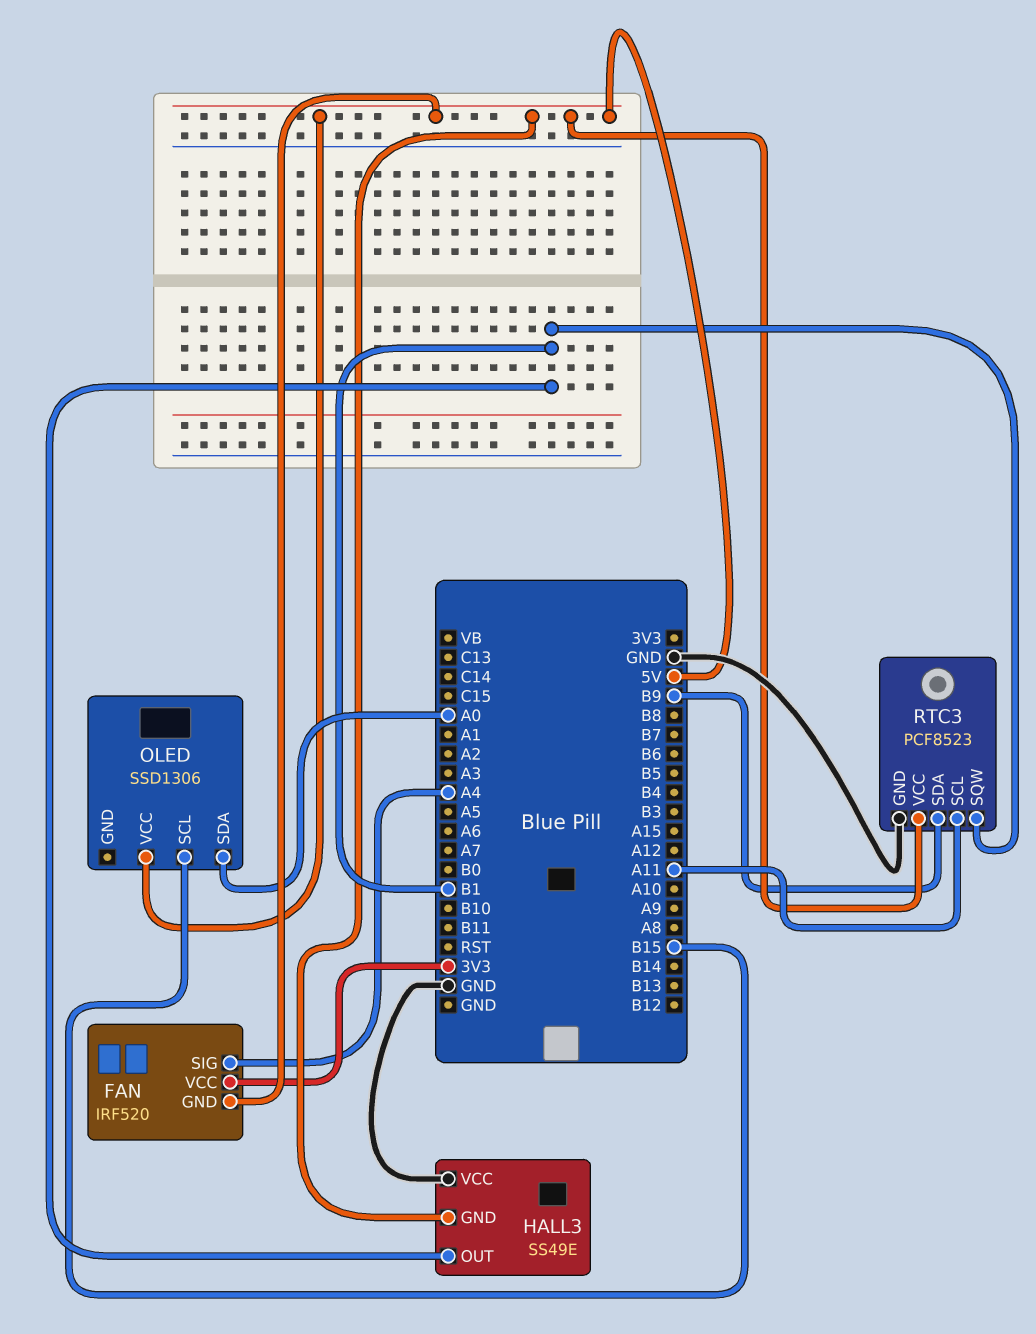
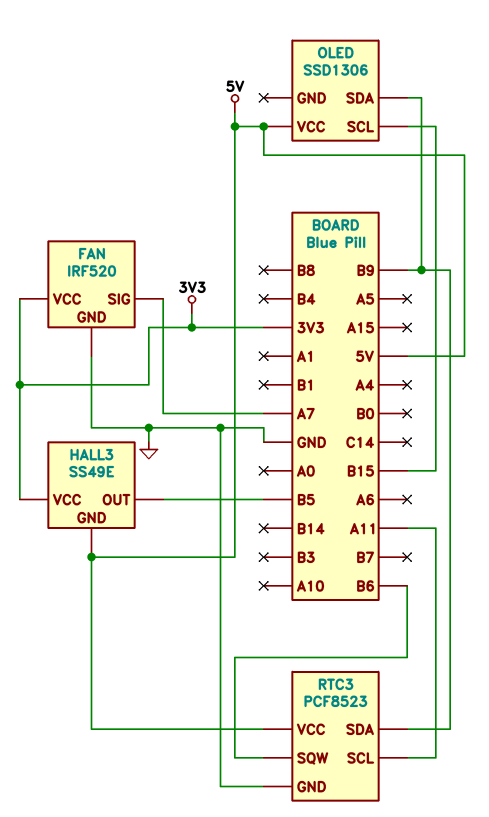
FAN pin GND: 5V -> GND
FAN pin SIG: A4 -> A7
HALL3 pin OUT: B1 -> B5
HALL3 pin VCC: GND -> 3V3
OLED pin SDA: A0 -> B9
RTC3 pin SQW: B1 -> B6

